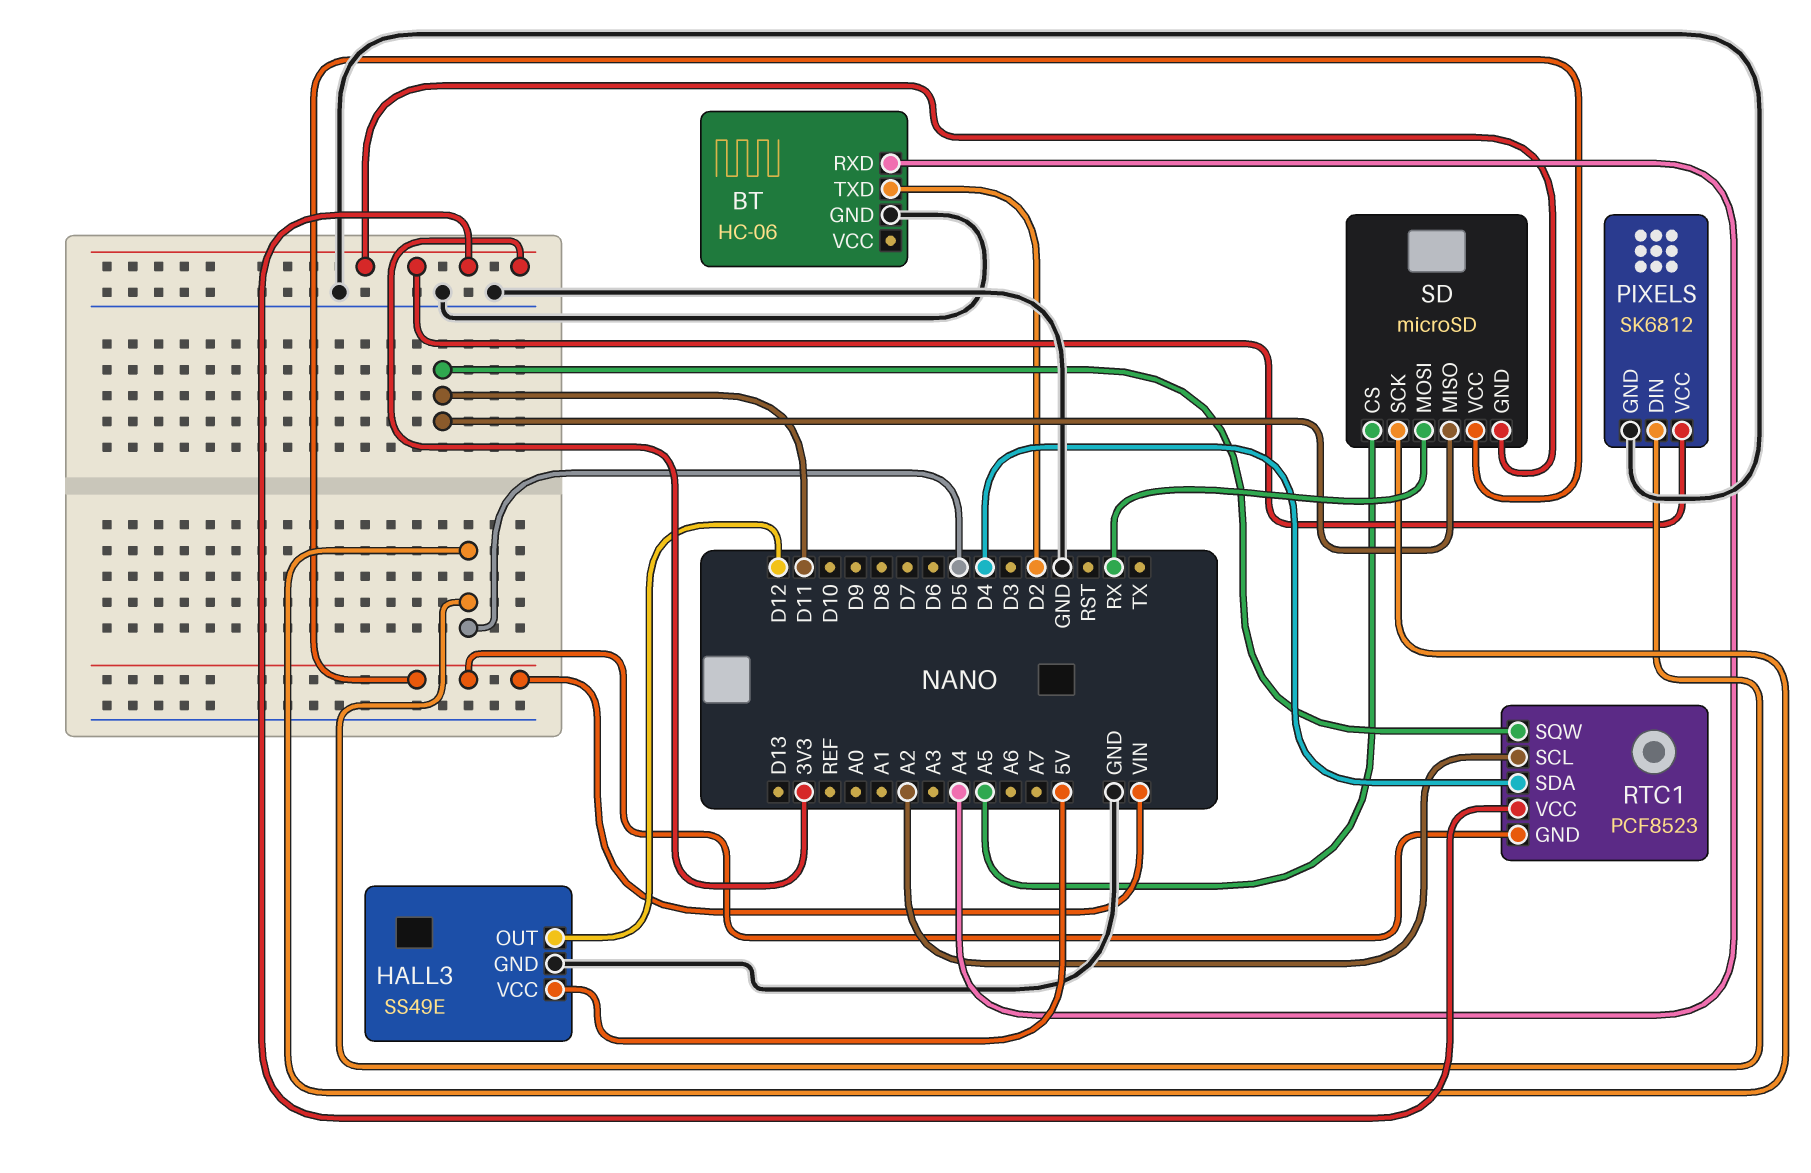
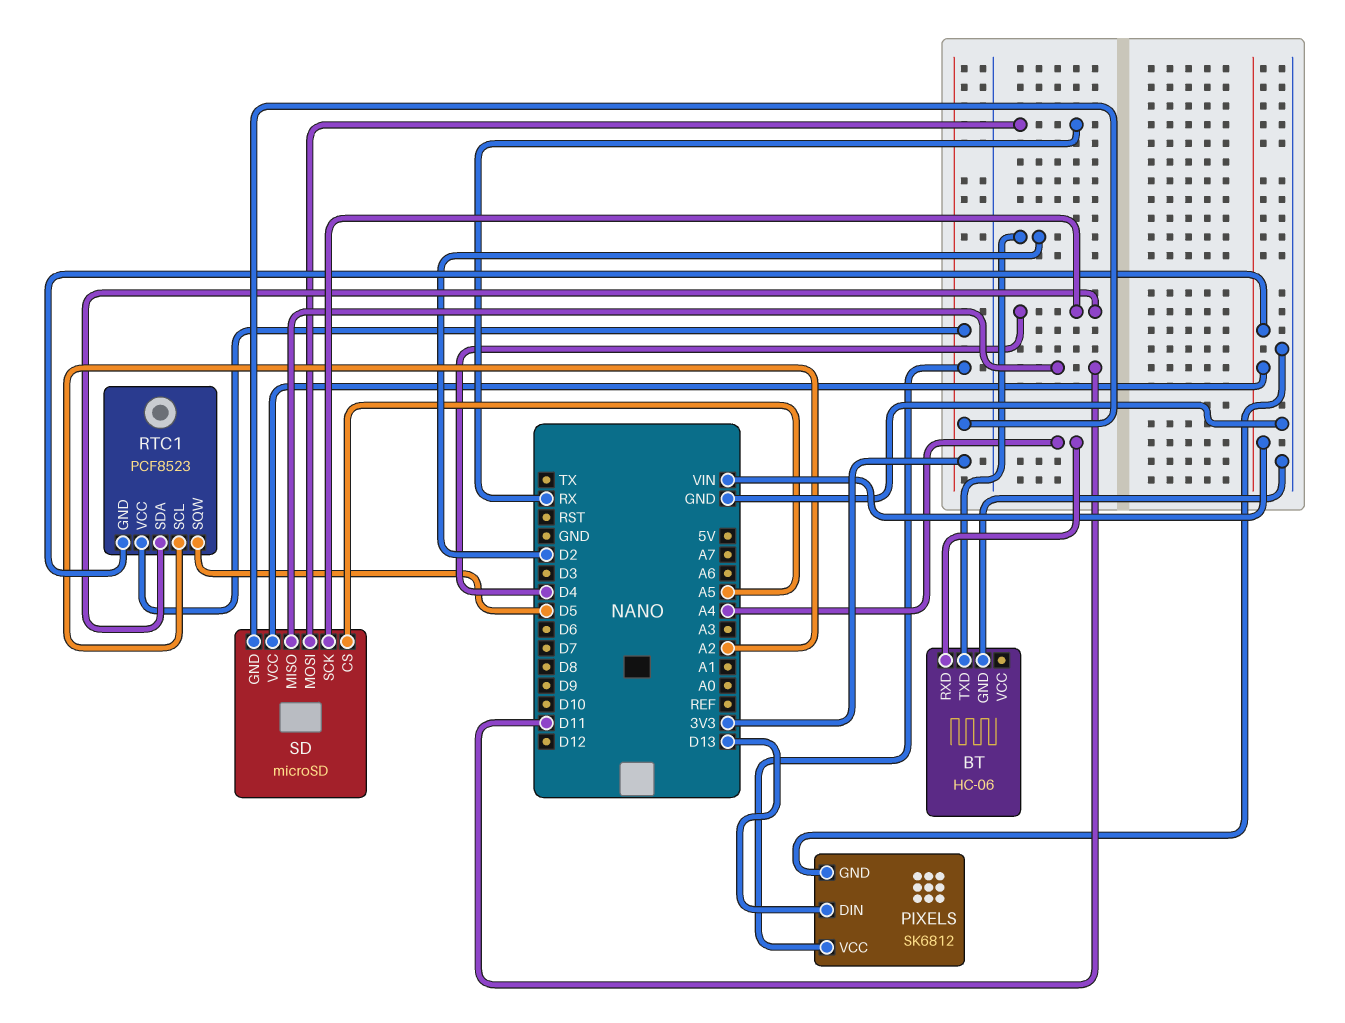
HALL3: SS49E -> none
HALL3 pin GND: GND -> none
HALL3 pin OUT: D12 -> none
HALL3 pin VCC: 5V -> none
PIXELS pin DIN: D5 -> D13
RTC1 pin SQW: D11 -> D5
SD pin SCK: D5 -> D4

